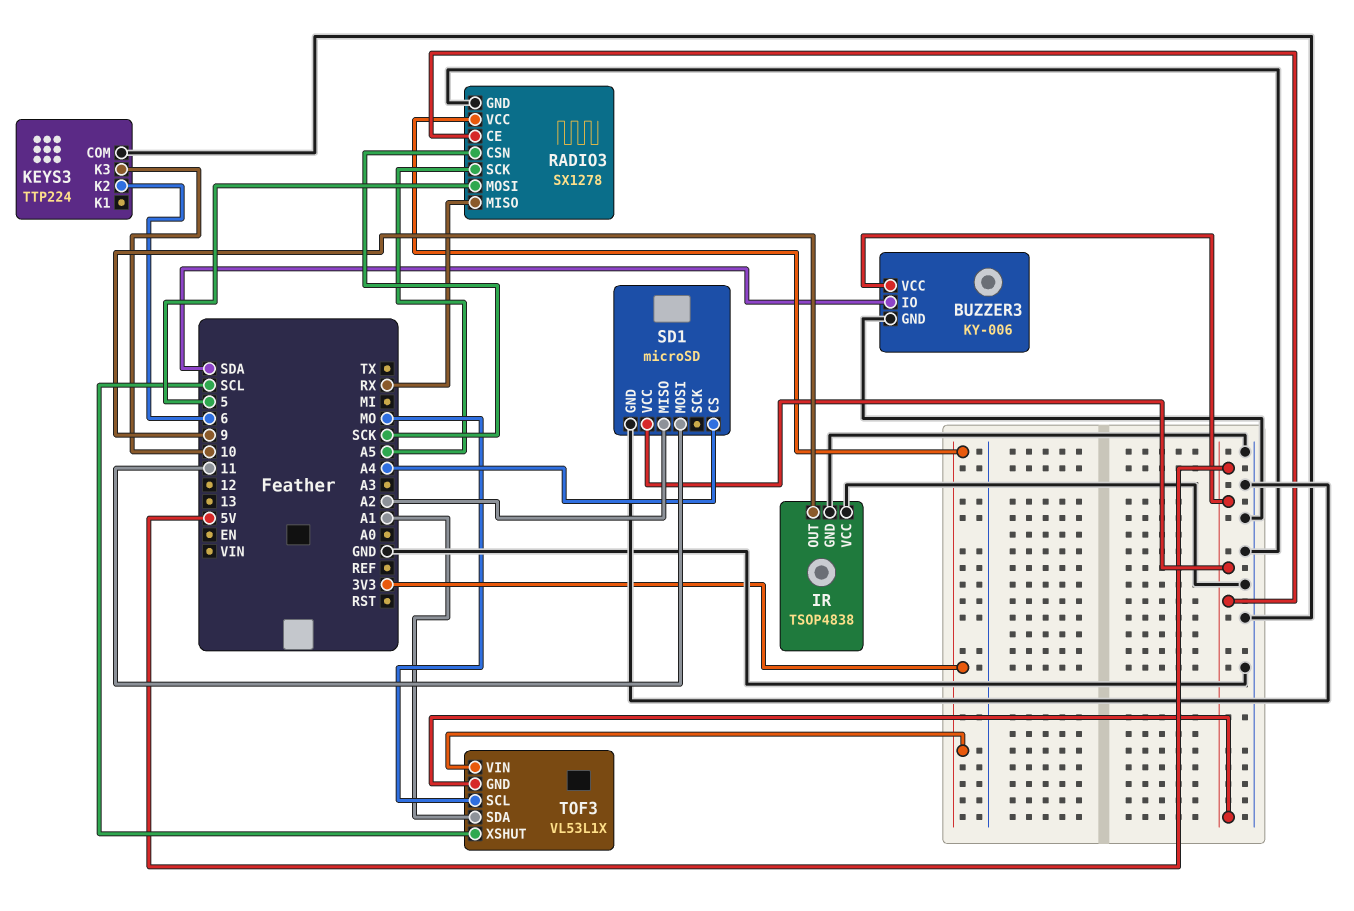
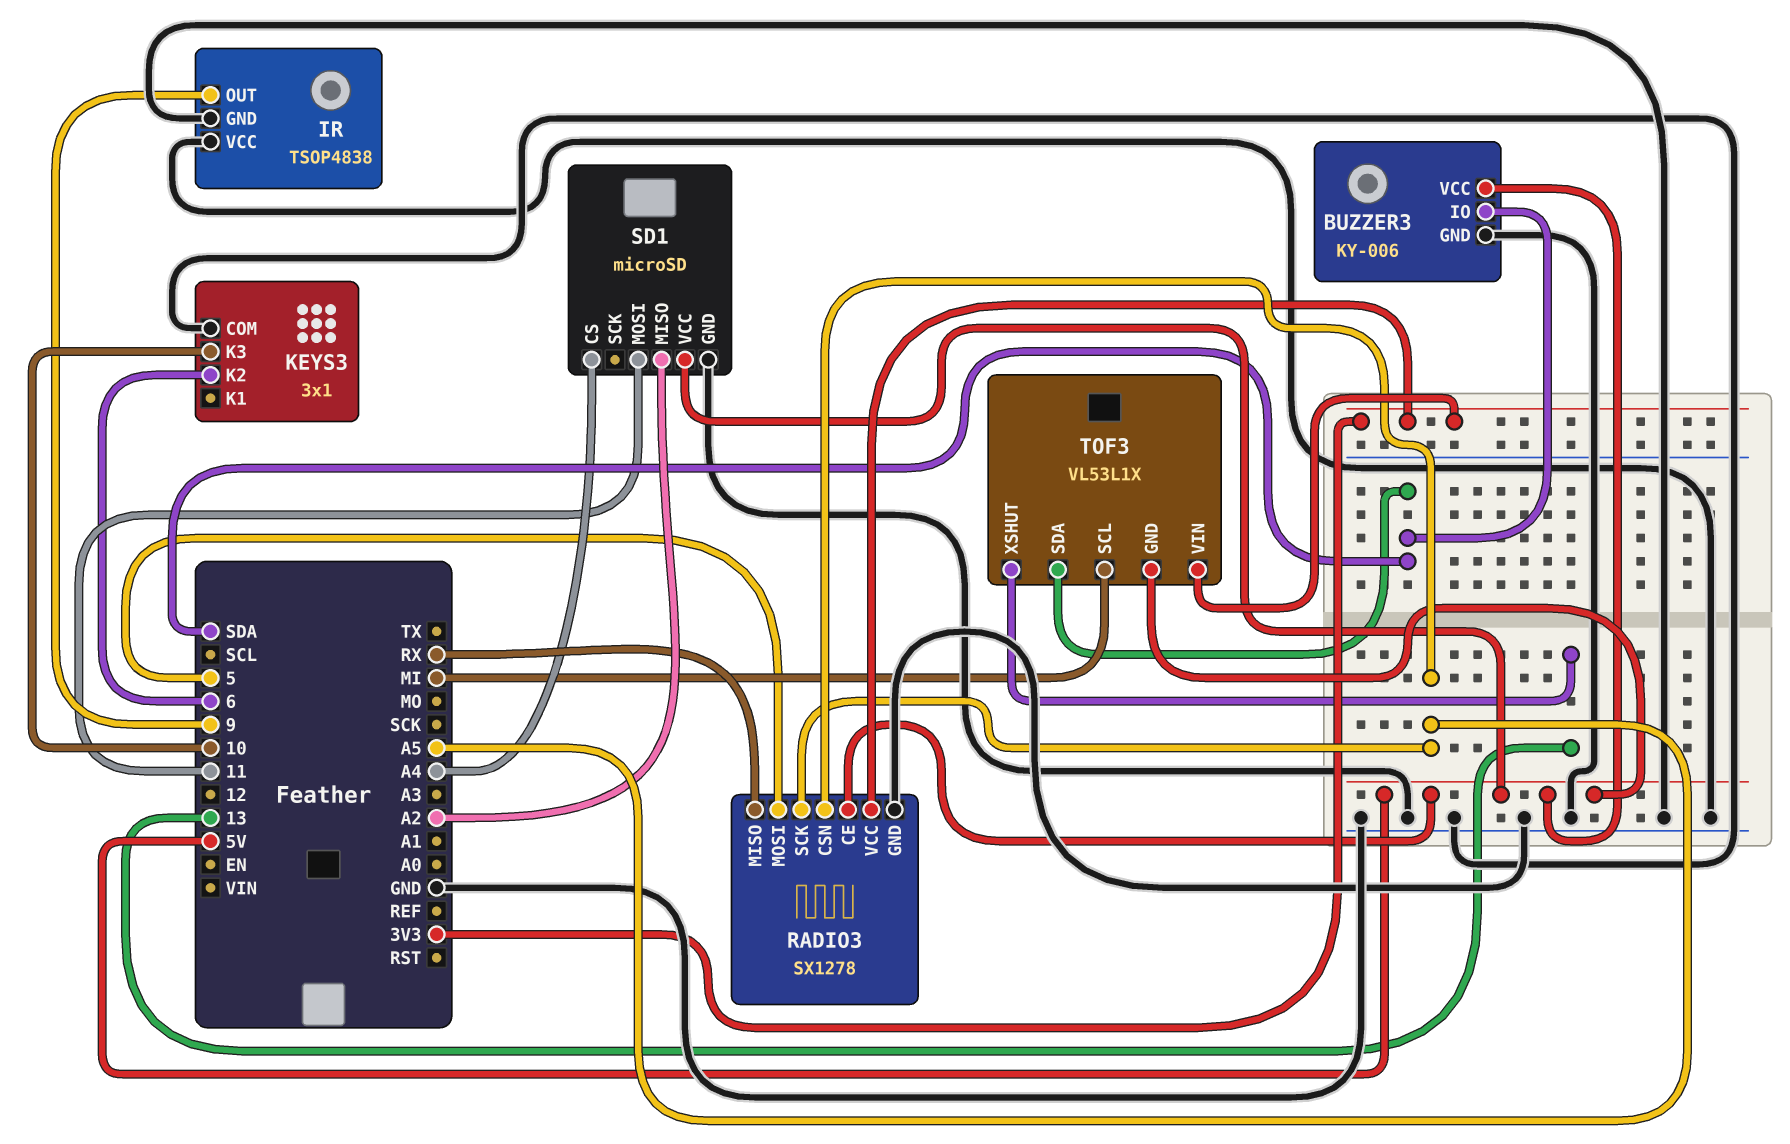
KEYS3: TTP224 -> 3x1
RADIO3 pin CSN: SCK -> A5
TOF3 pin SCL: MO -> MI
TOF3 pin SDA: A1 -> SDA
TOF3 pin XSHUT: SCL -> 13

